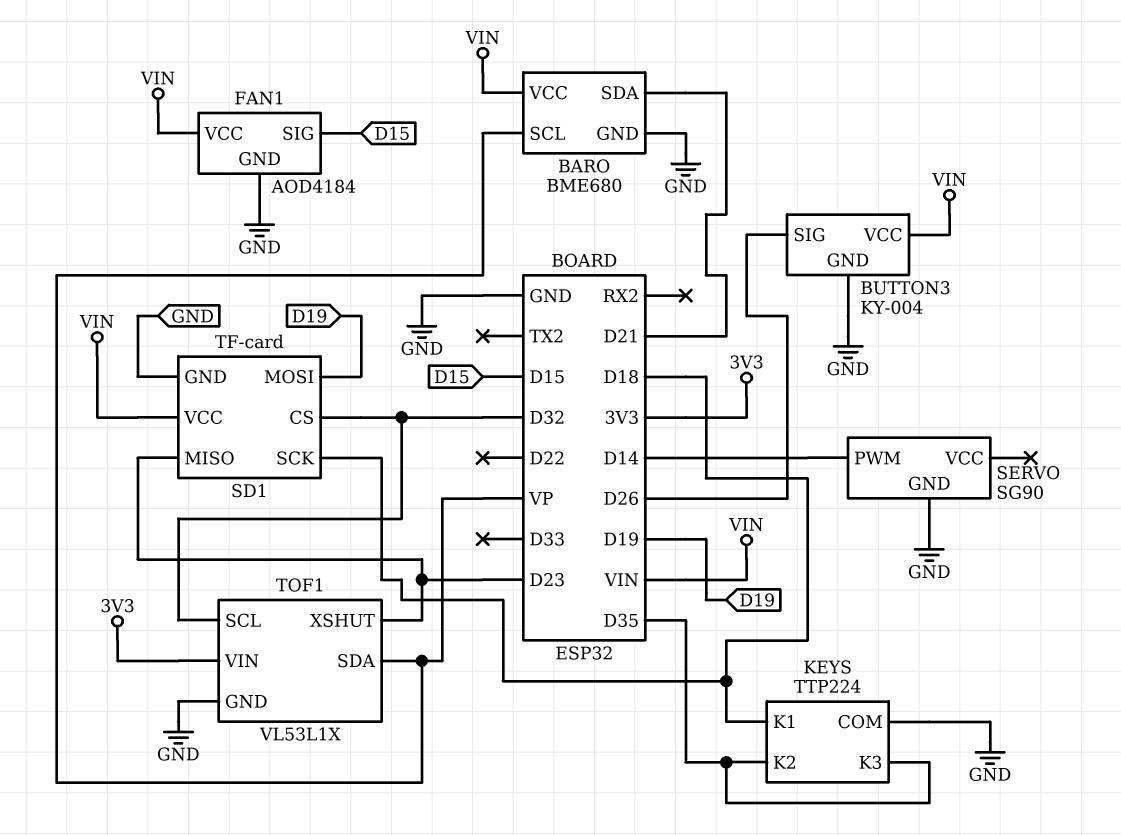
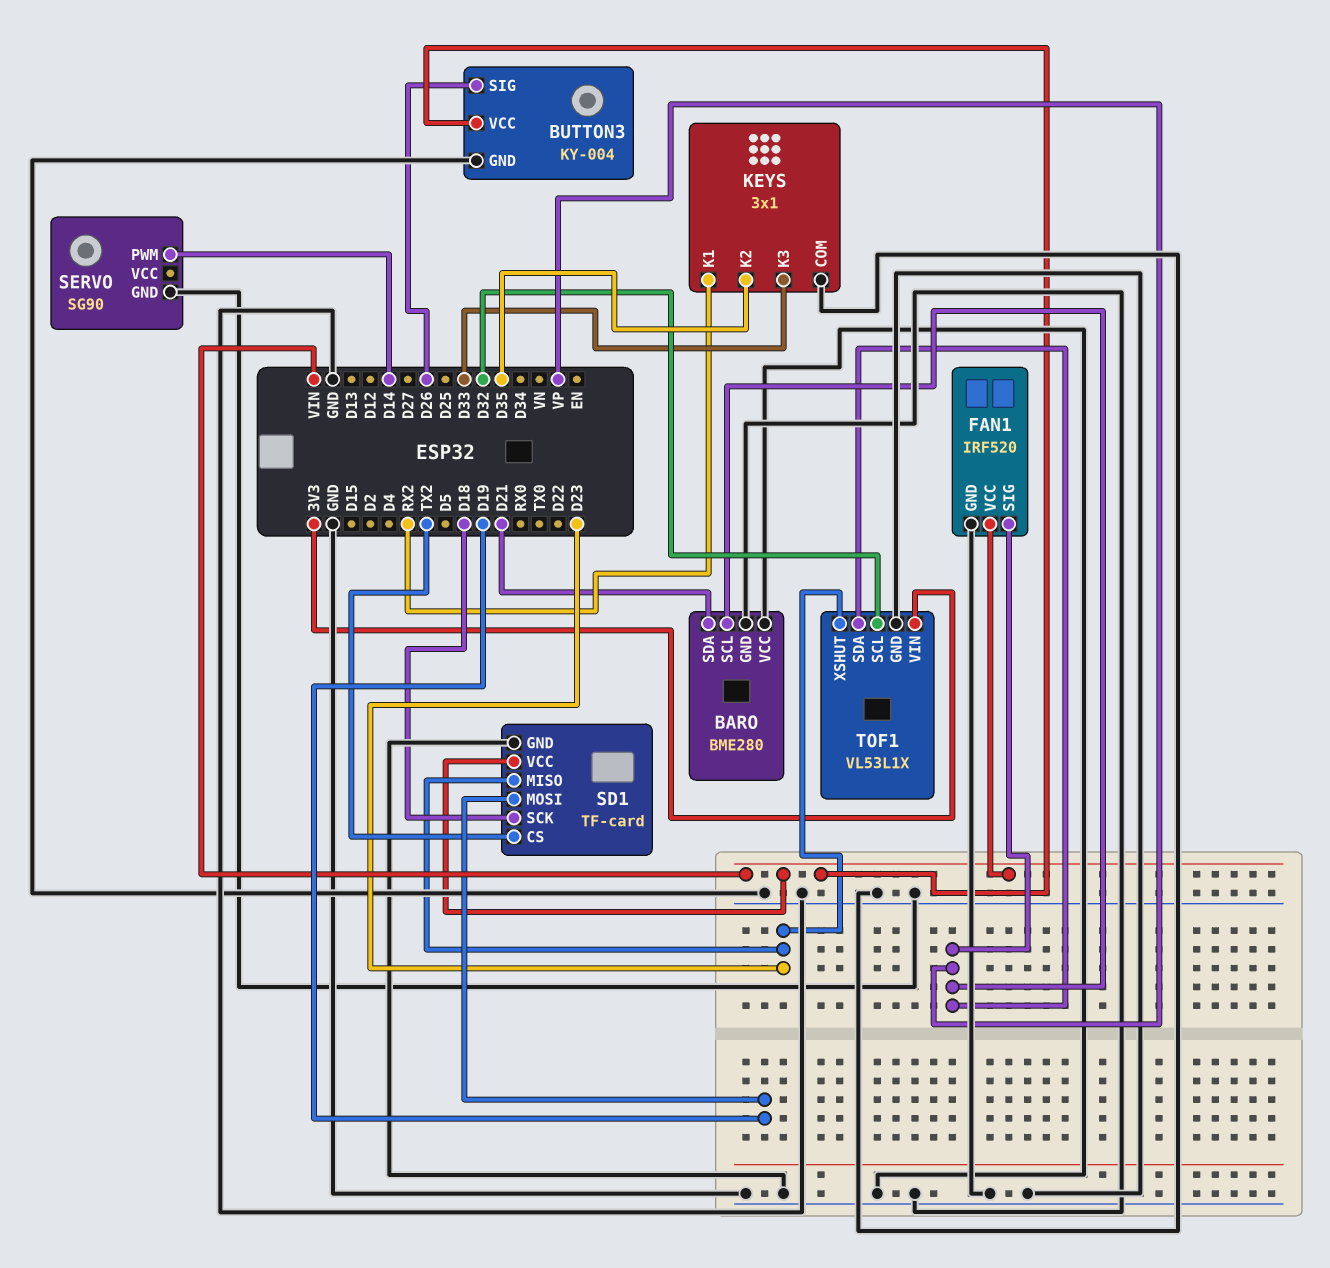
BARO: BME680 -> BME280
BARO pin VCC: VIN -> GND
FAN1: AOD4184 -> IRF520
FAN1 pin SIG: D15 -> VP
KEYS: TTP224 -> 3x1
KEYS pin K1: D18 -> RX2
KEYS pin K3: D35 -> D33
SD1 pin CS: D32 -> TX2

